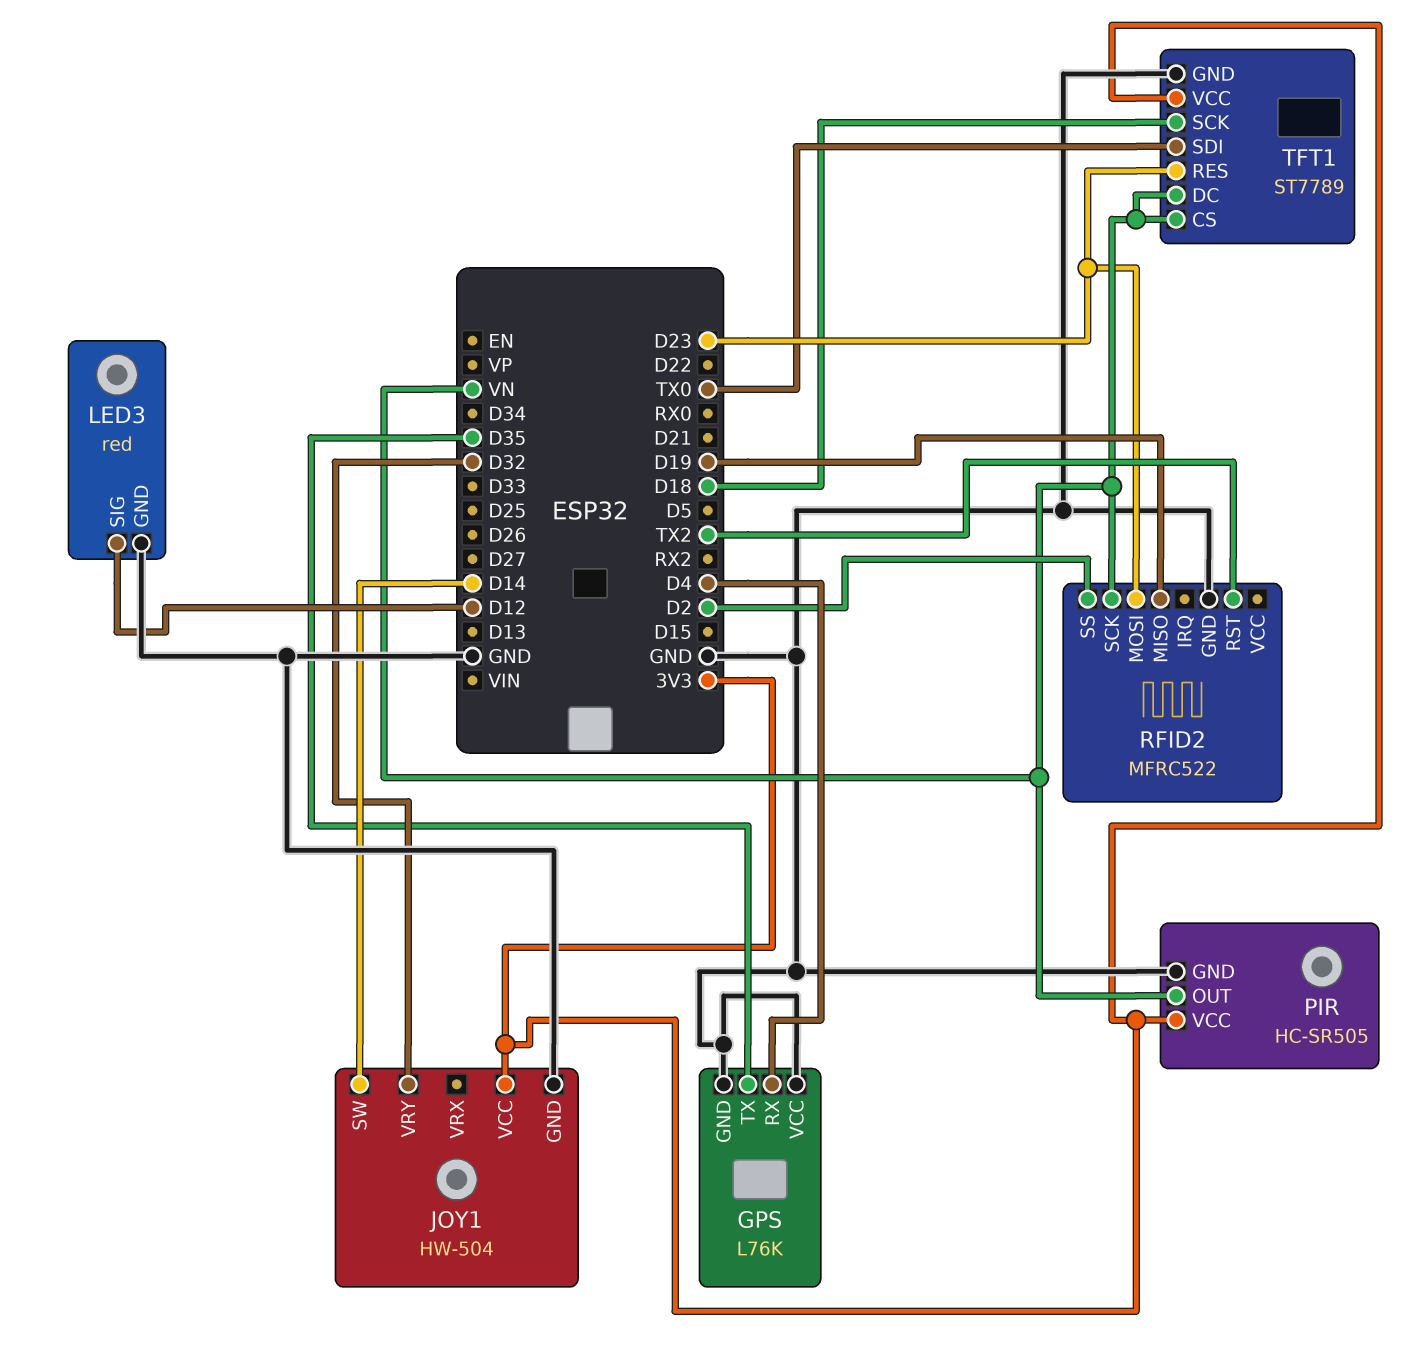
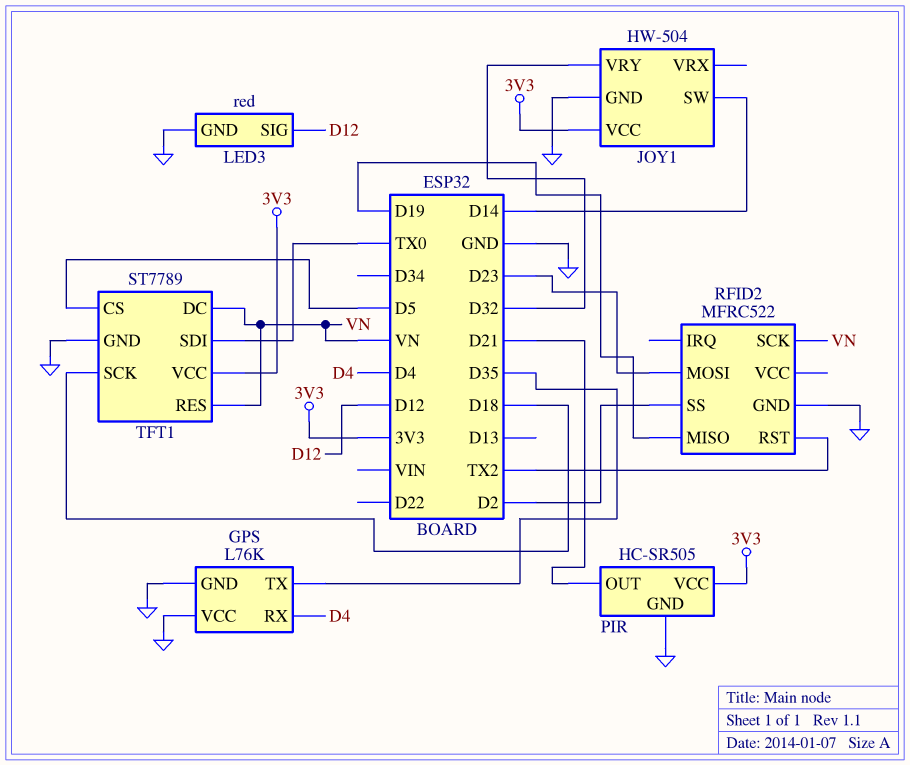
PIR pin OUT: VN -> D21
TFT1 pin CS: VN -> D5
TFT1 pin RES: D23 -> VN

